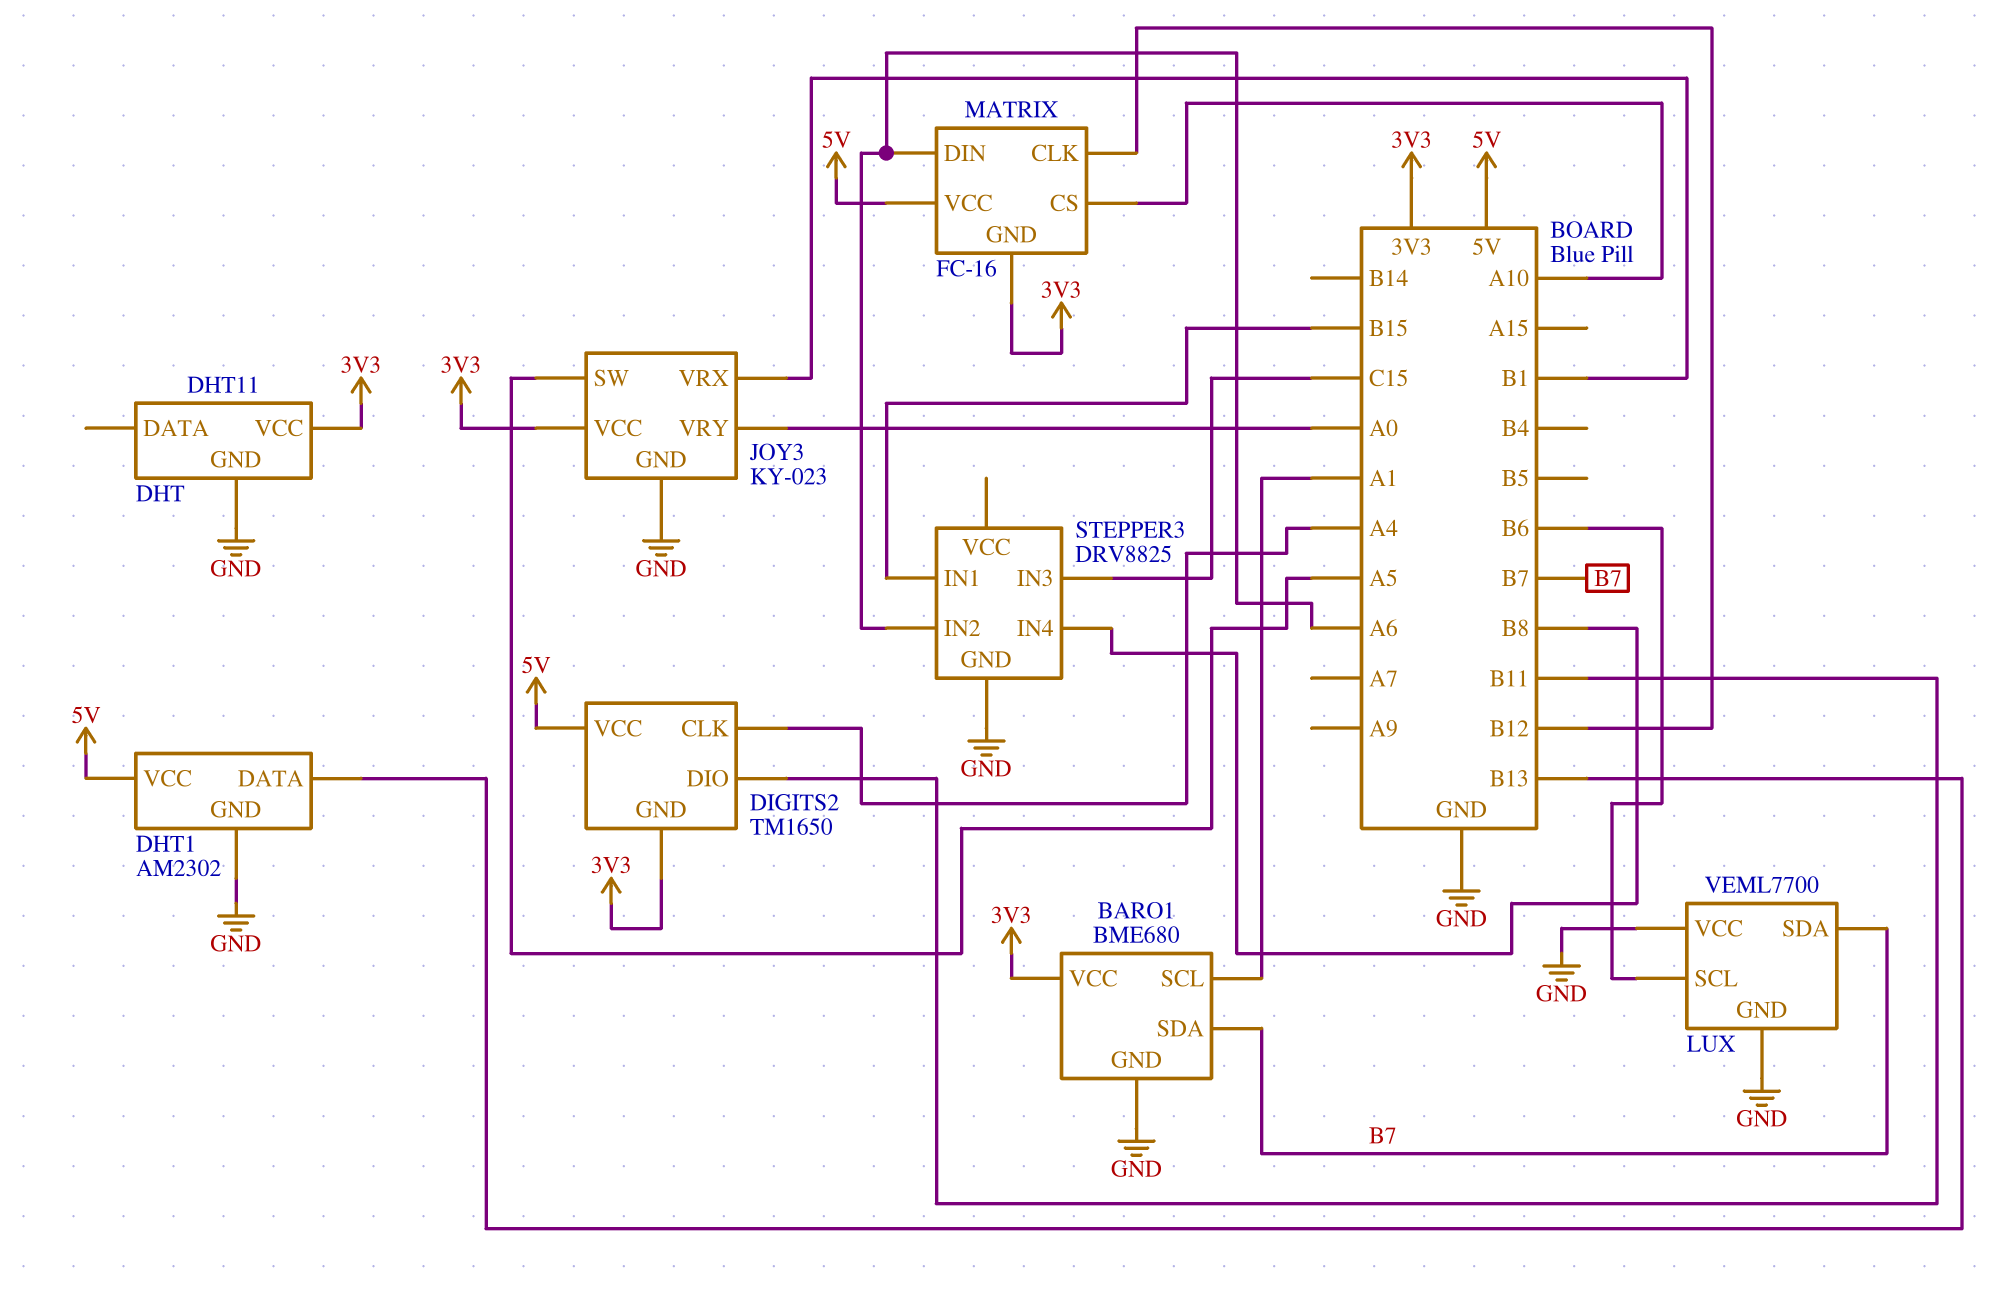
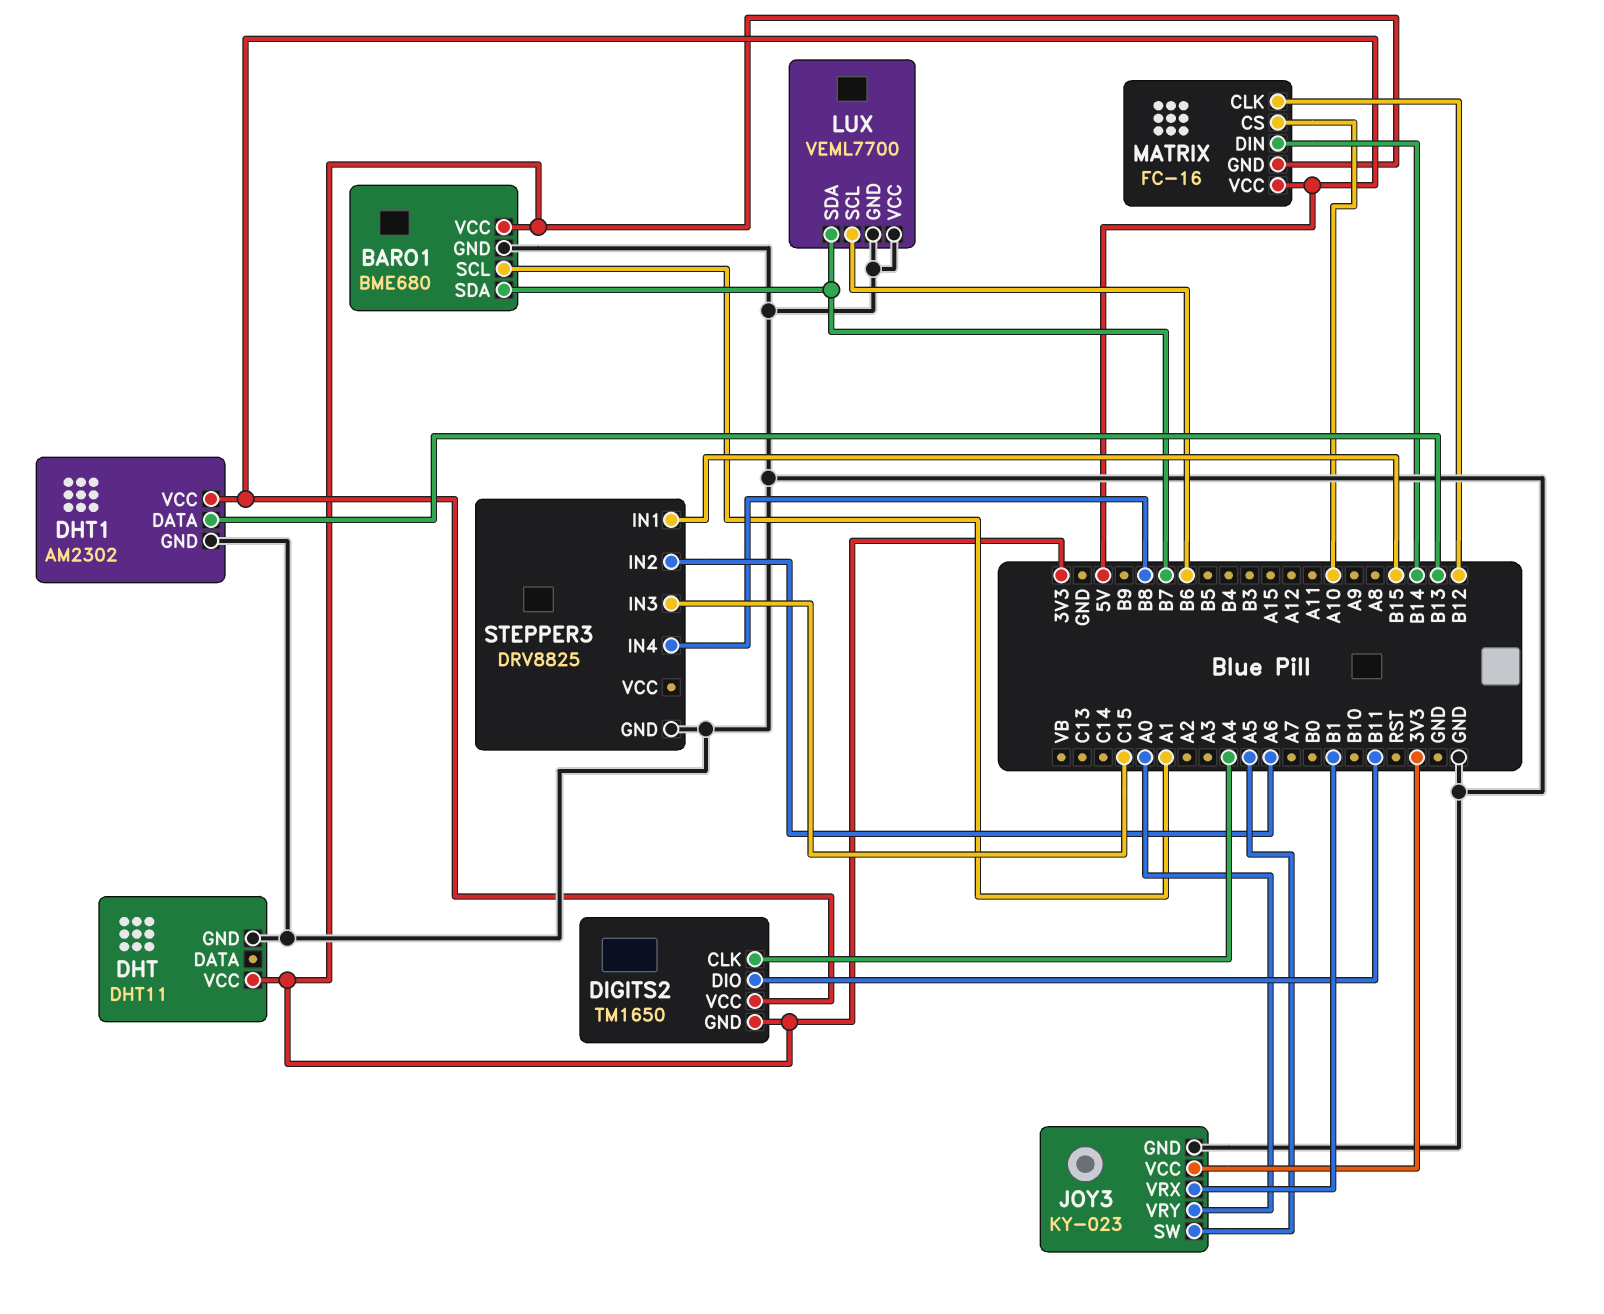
MATRIX pin DIN: A6 -> B14

